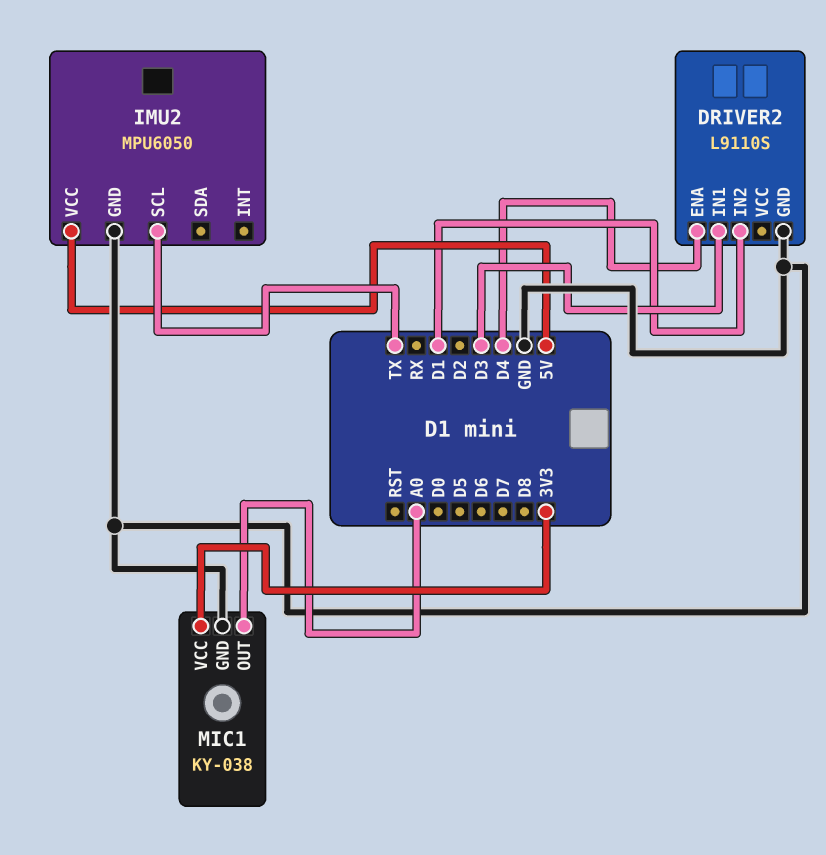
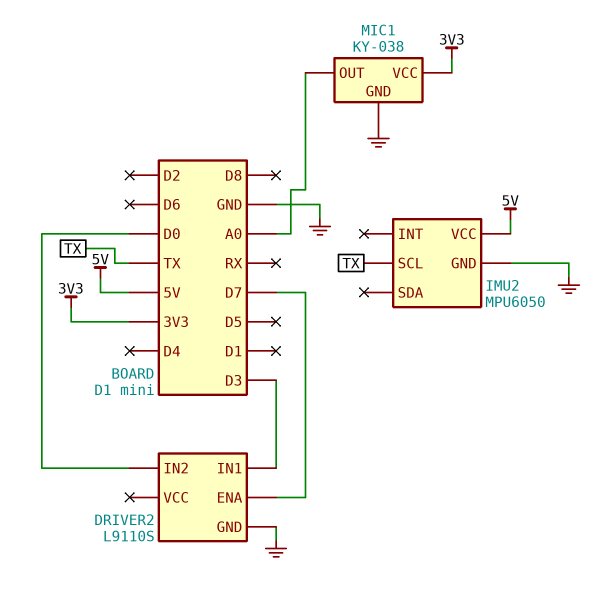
DRIVER2 pin ENA: D4 -> D7
DRIVER2 pin IN2: D1 -> D0

